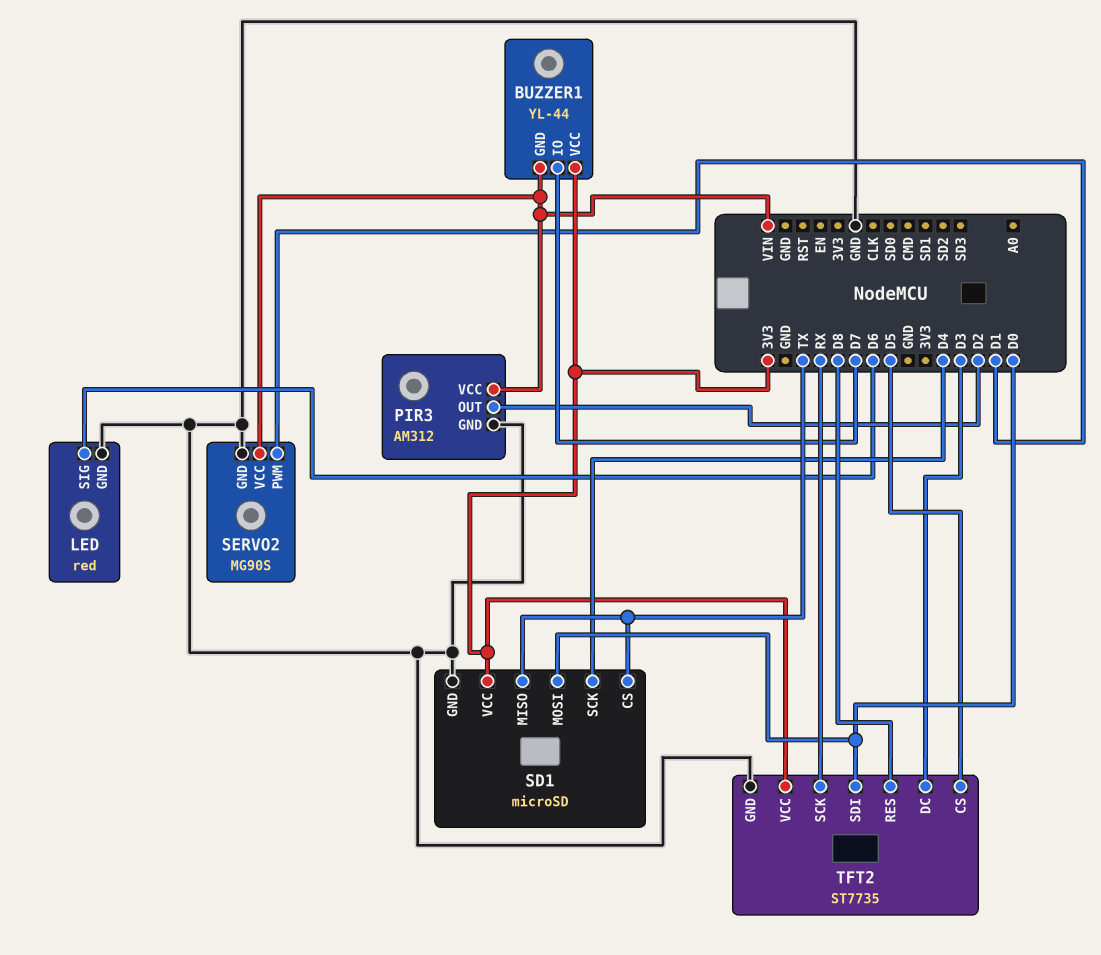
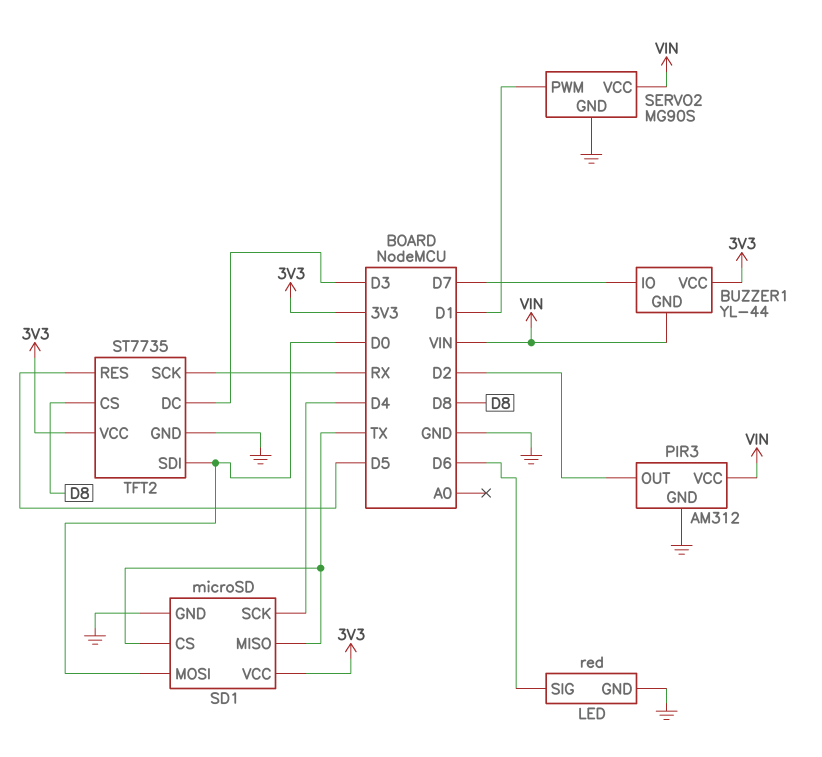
TFT2 pin CS: D5 -> D8
TFT2 pin RES: D8 -> D5

